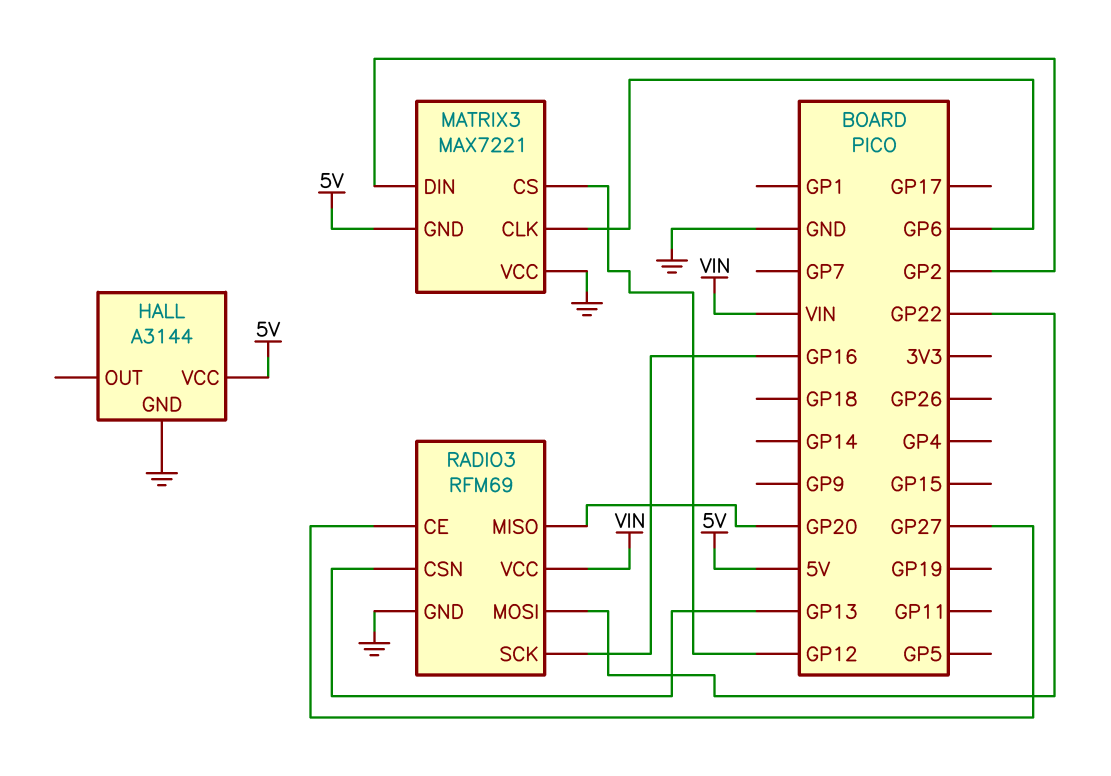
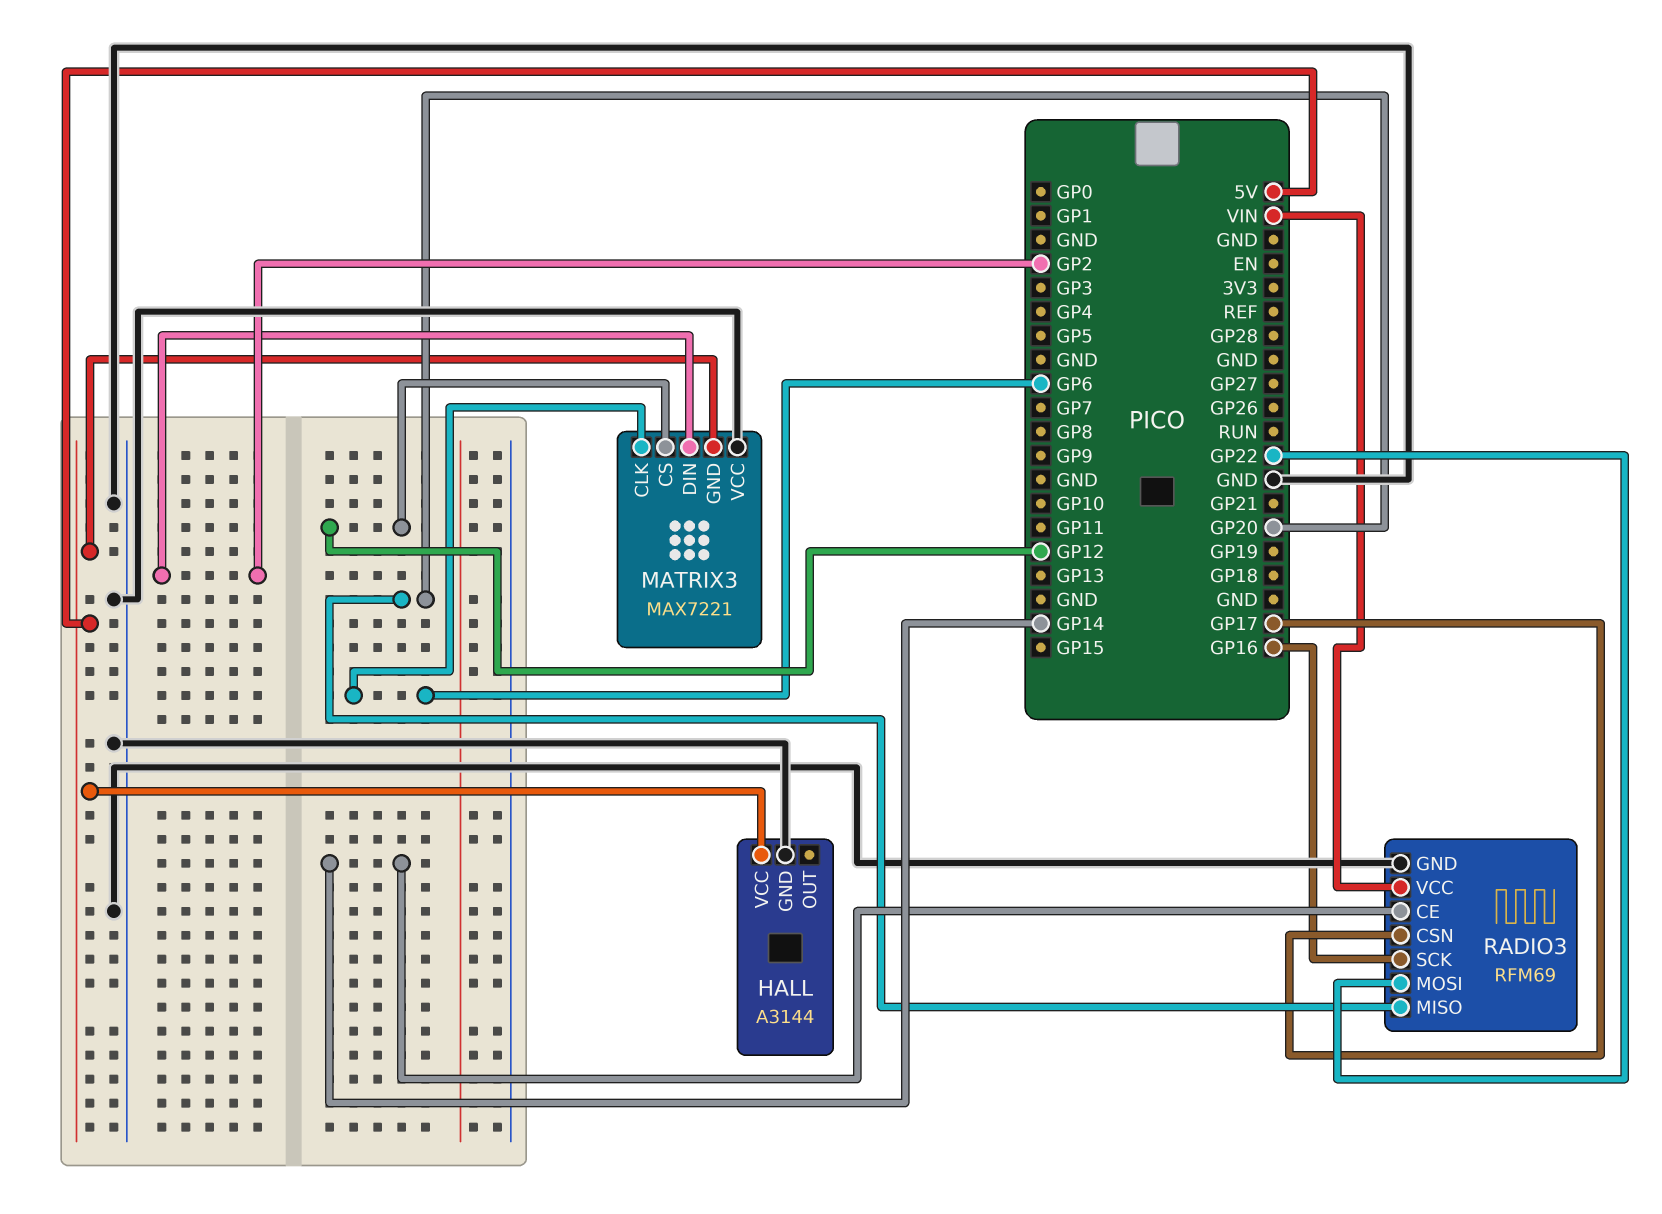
RADIO3 pin CE: GP27 -> GP14
RADIO3 pin CSN: GP13 -> GP17

